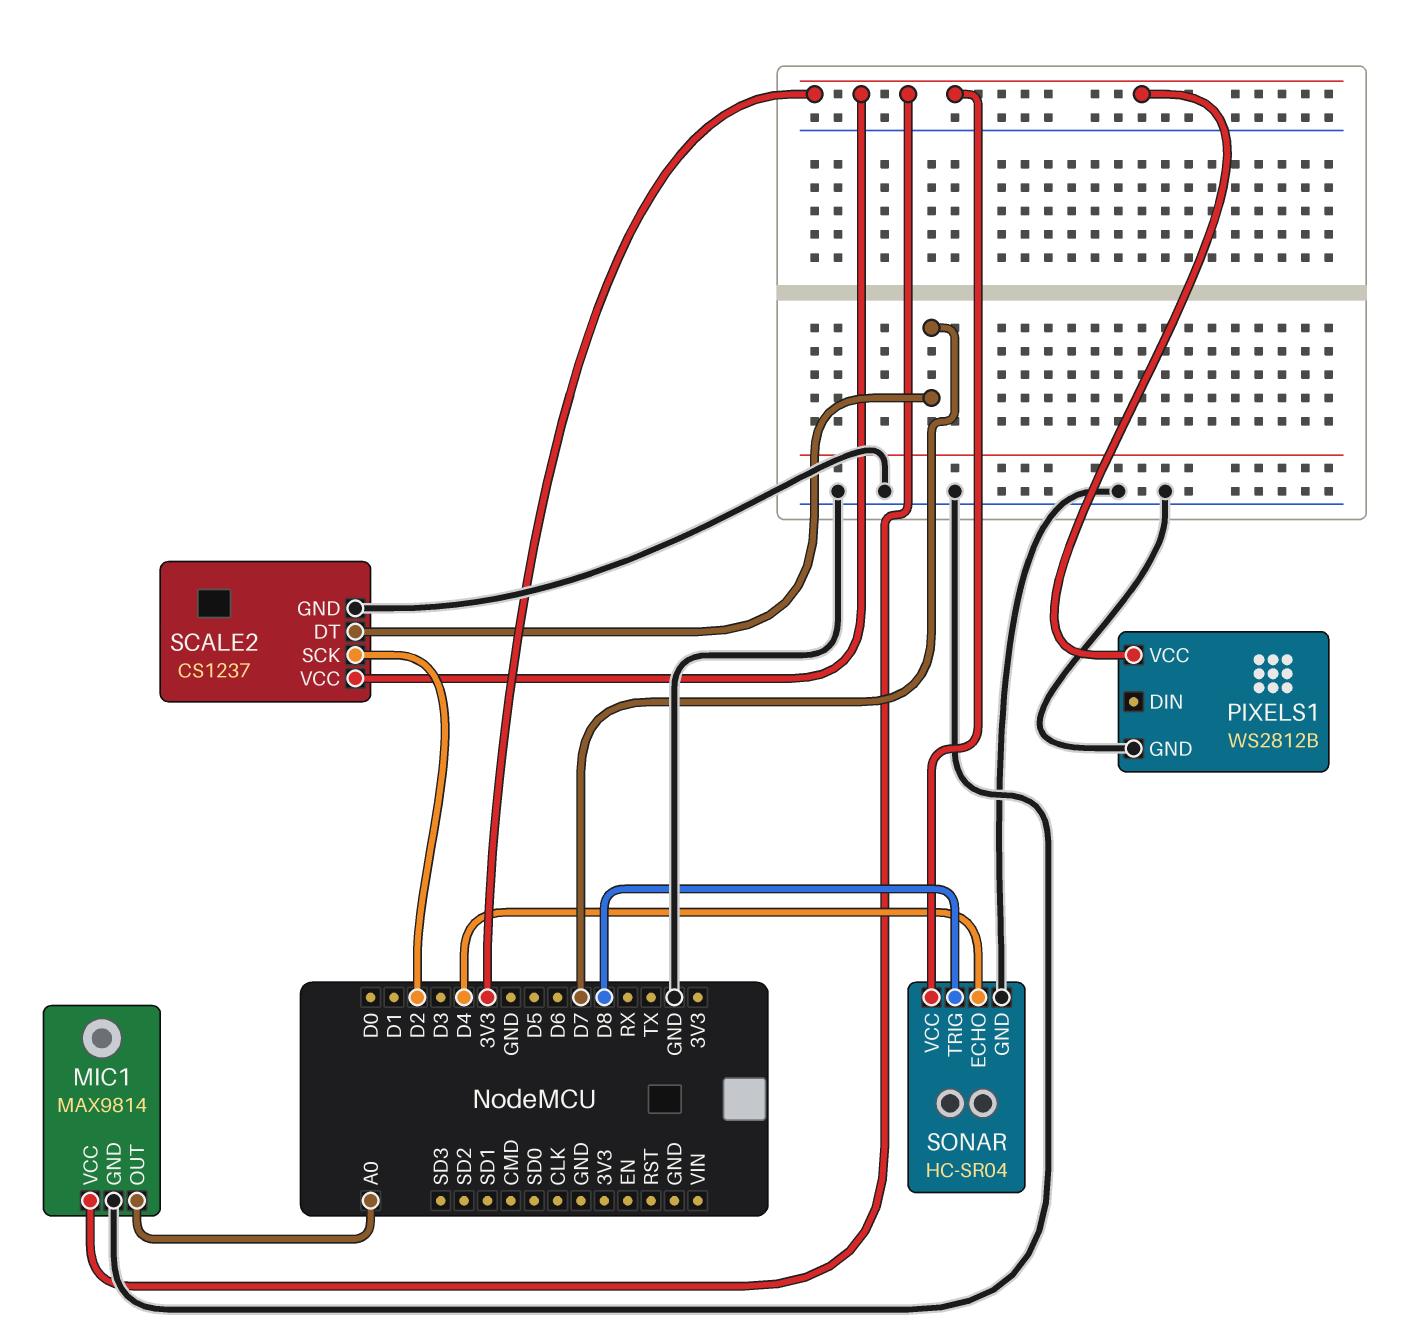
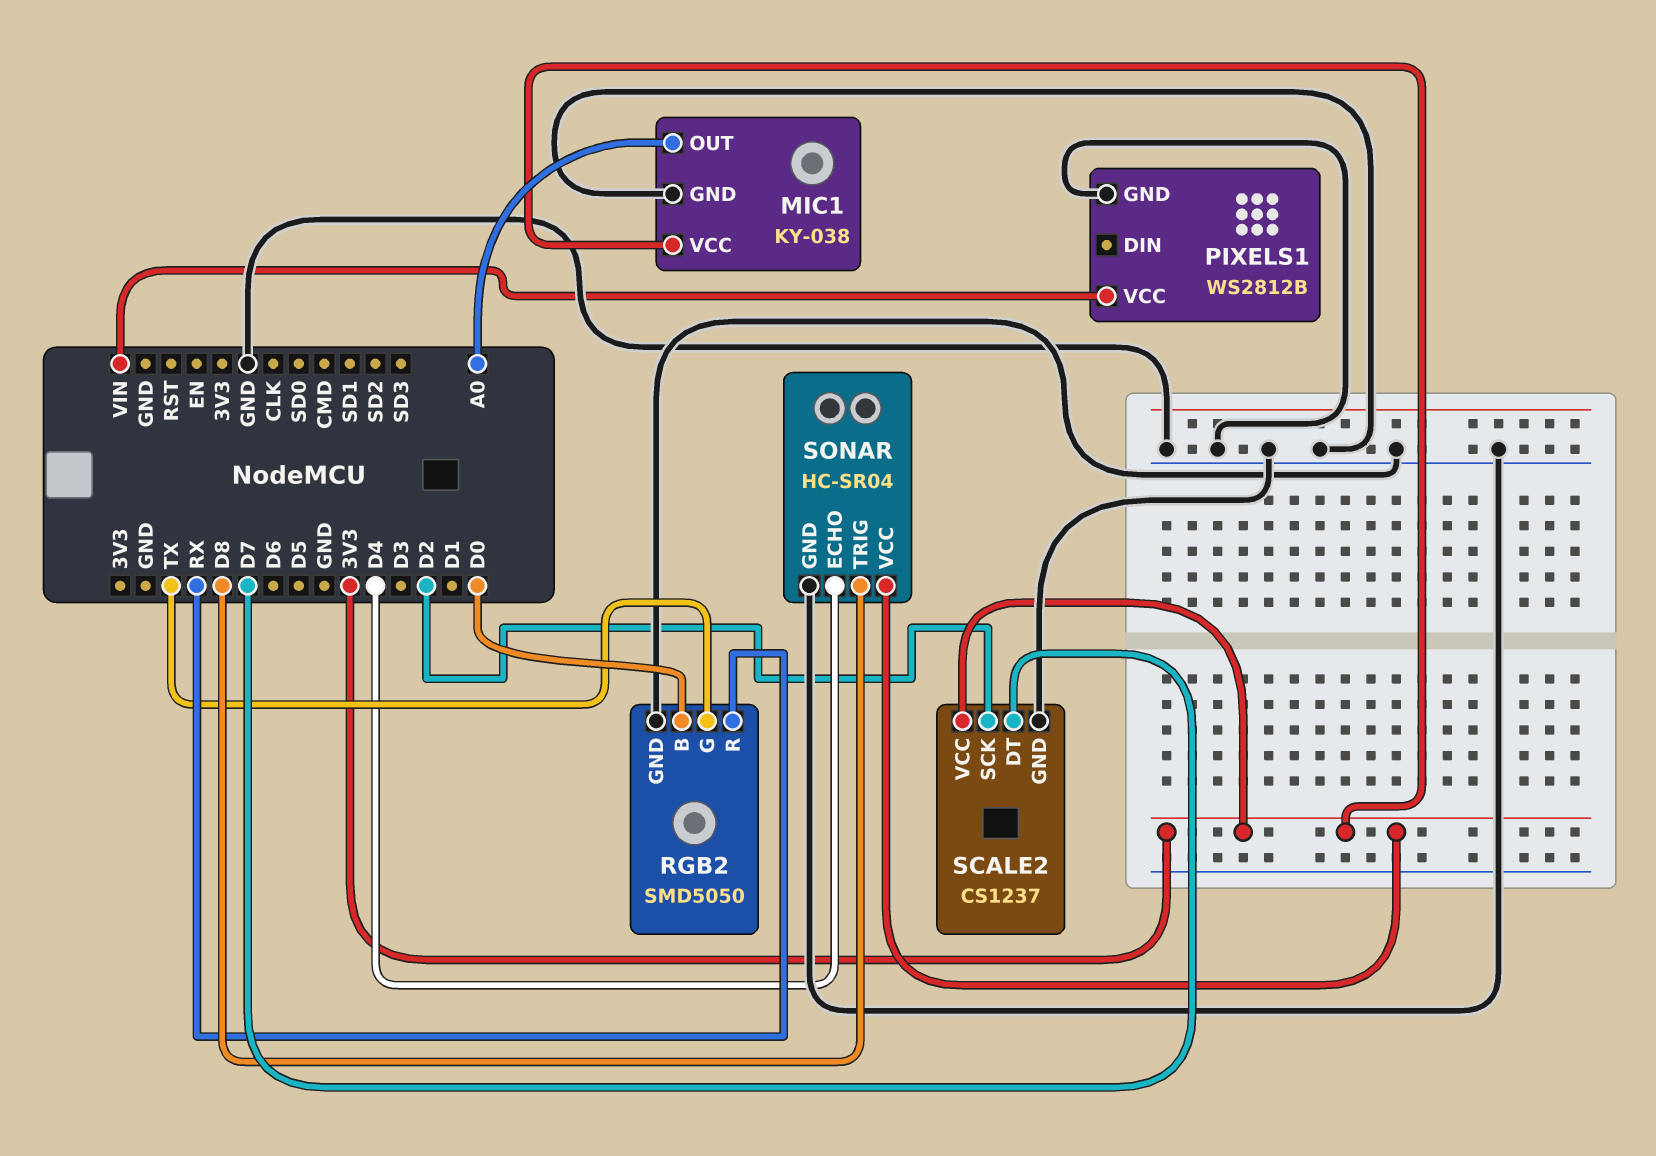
MIC1: MAX9814 -> KY-038
PIXELS1 pin VCC: 3V3 -> VIN
RGB2: none -> SMD5050
RGB2 pin B: none -> D0
RGB2 pin G: none -> TX
RGB2 pin GND: none -> GND
RGB2 pin R: none -> RX

